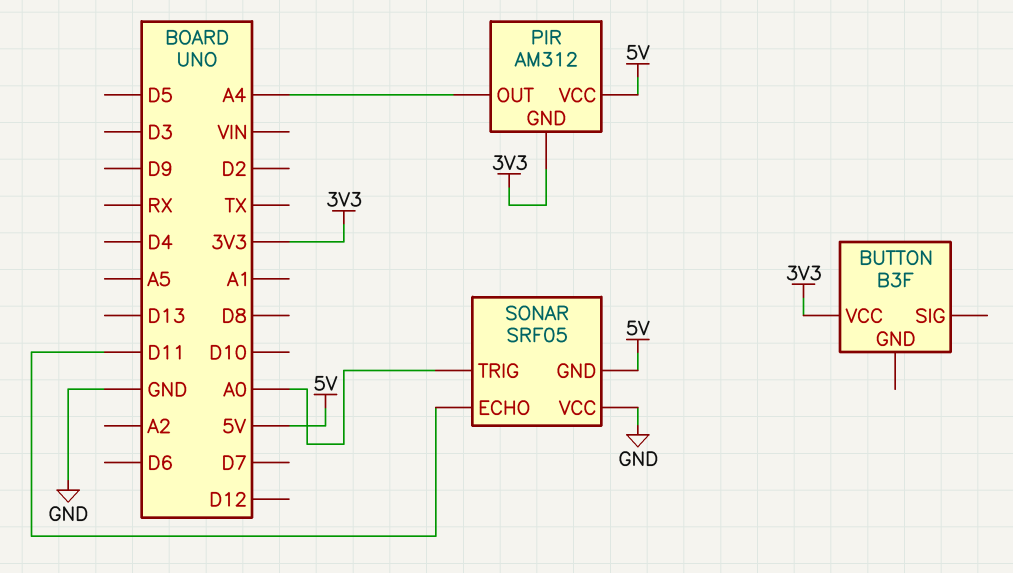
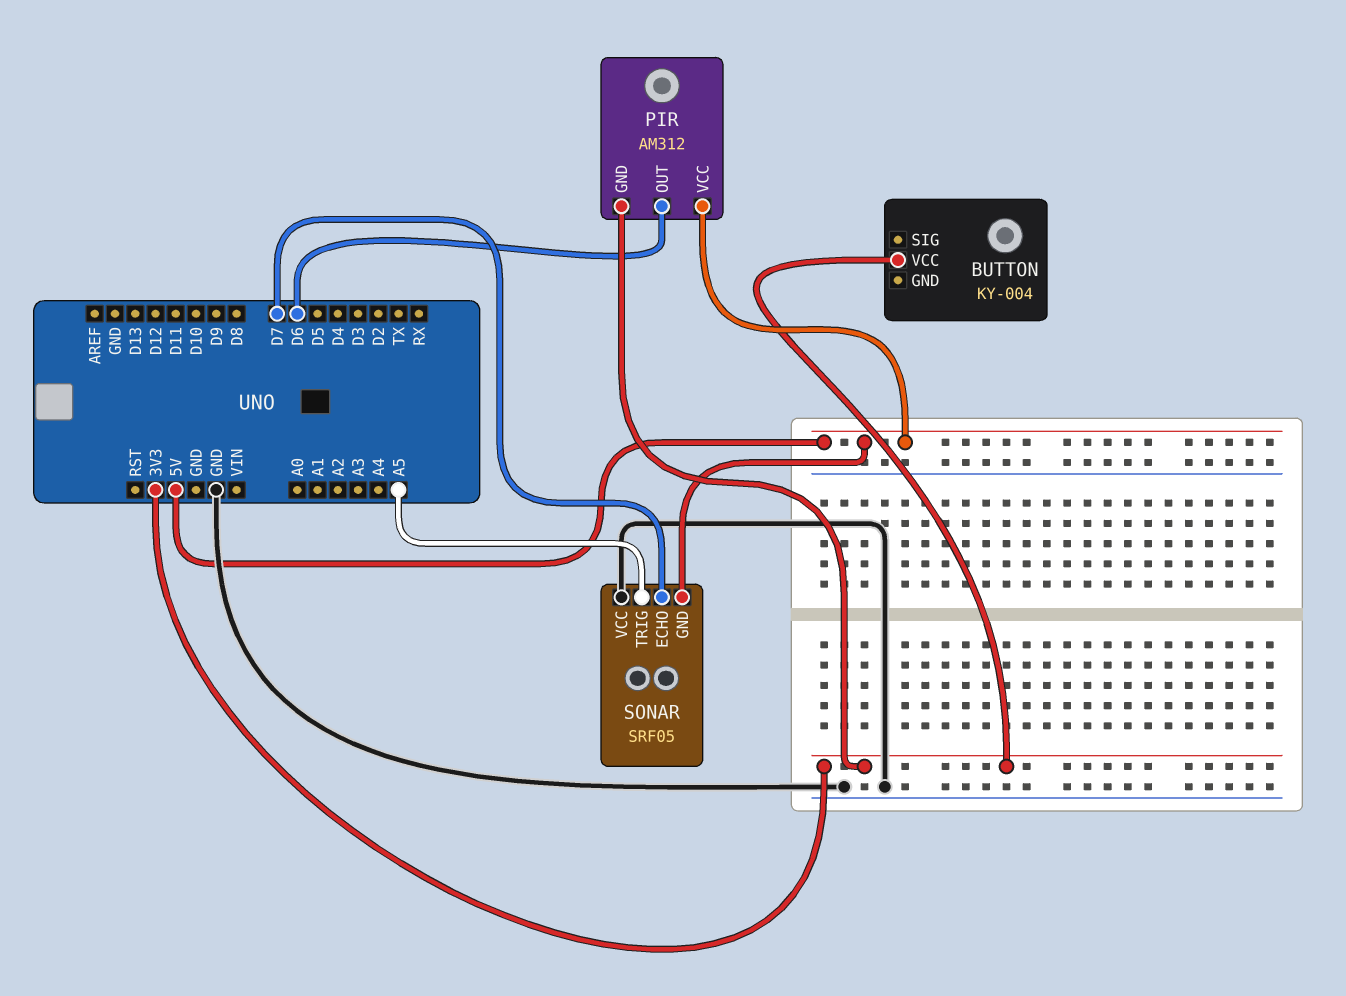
BUTTON: B3F -> KY-004
PIR pin OUT: A4 -> D6
SONAR pin ECHO: D11 -> D7
SONAR pin TRIG: A0 -> A5

